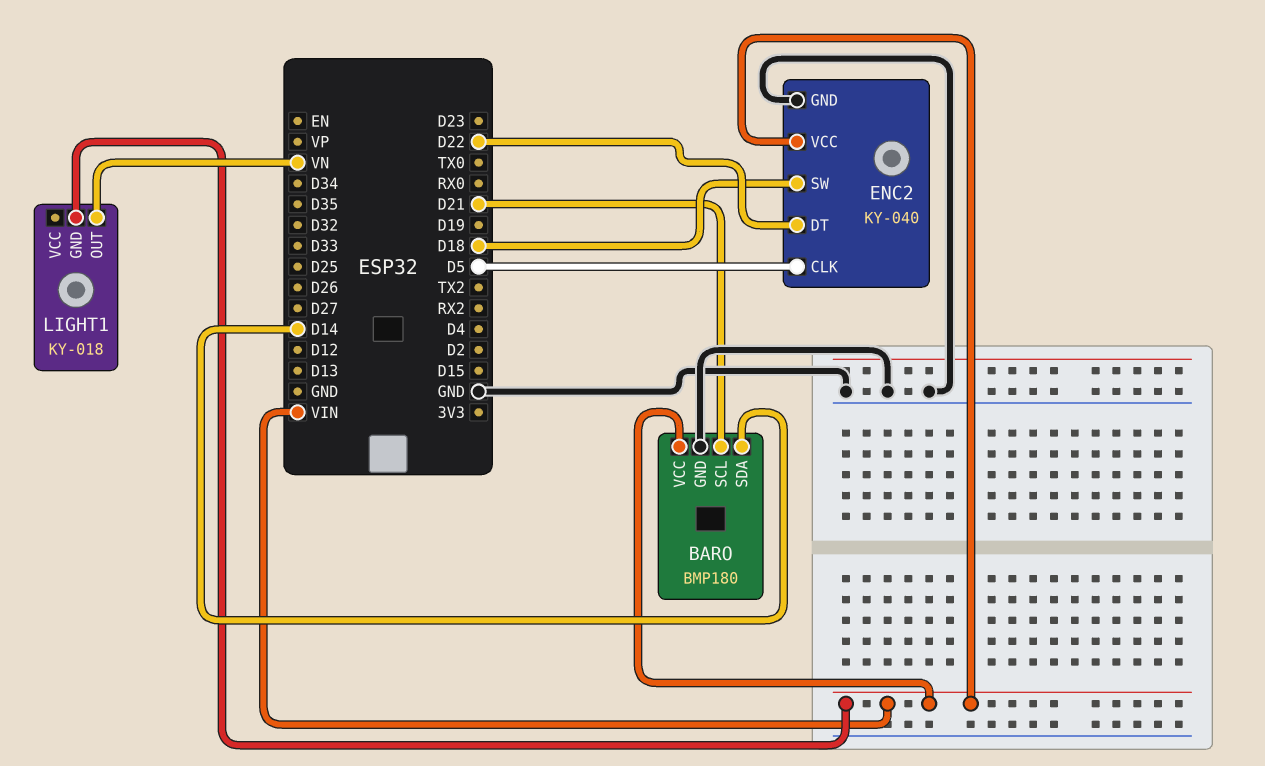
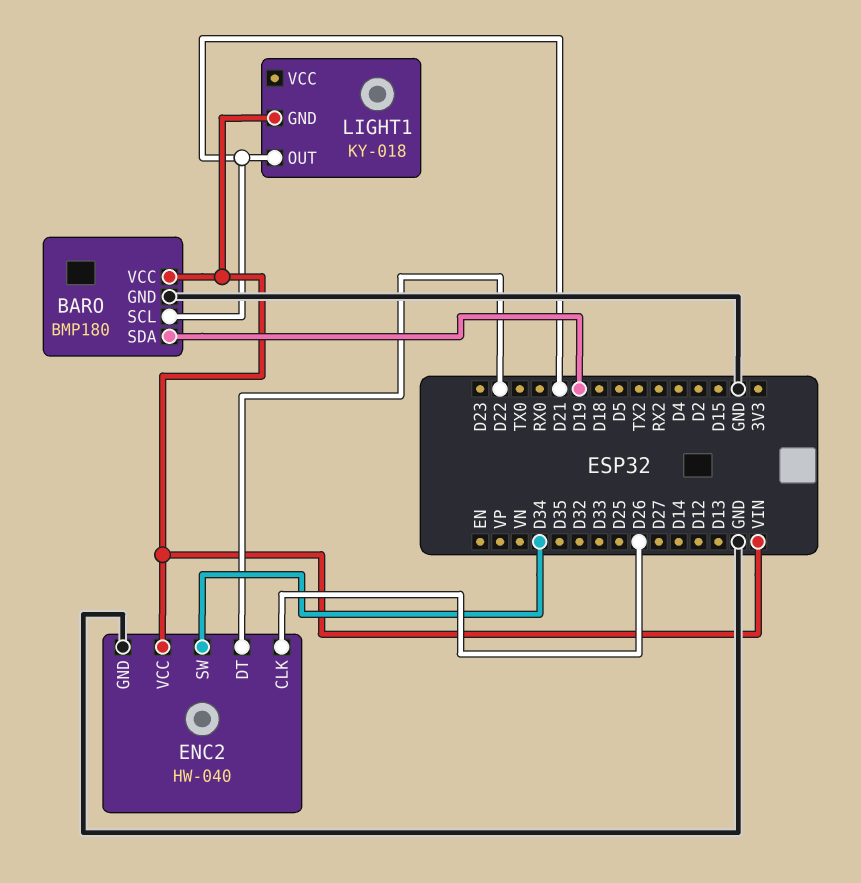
BARO pin SDA: D14 -> D19
ENC2: KY-040 -> HW-040
ENC2 pin CLK: D5 -> D26
ENC2 pin SW: D18 -> D34
LIGHT1 pin OUT: VN -> D21

